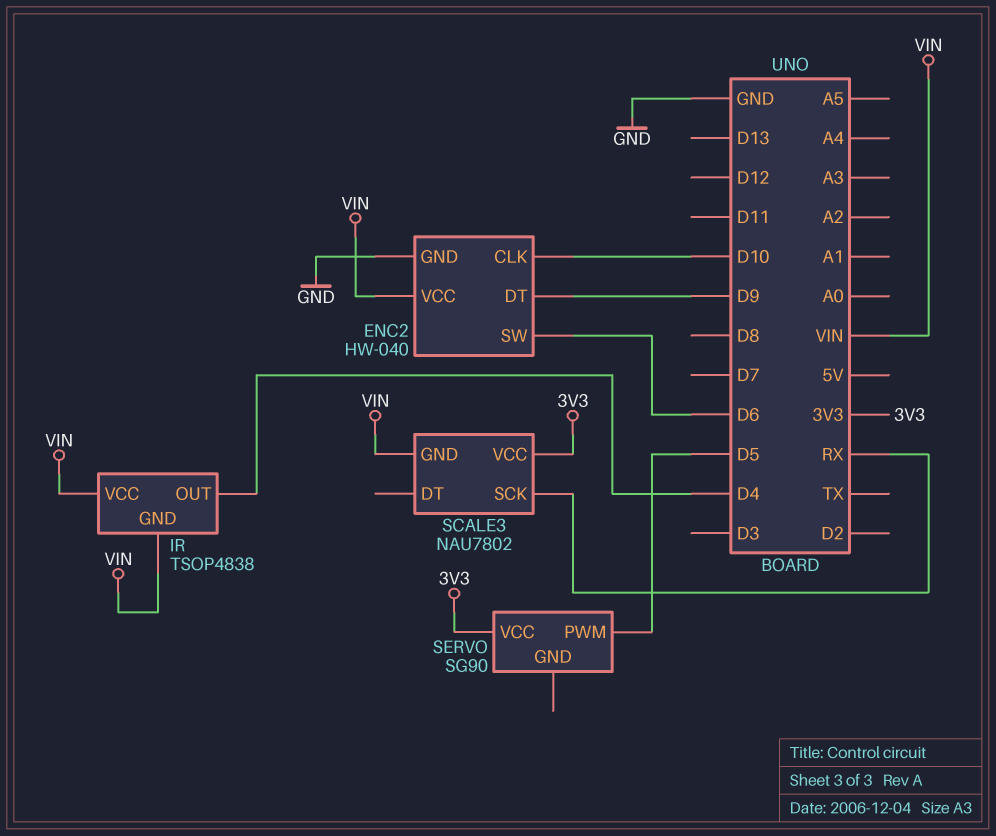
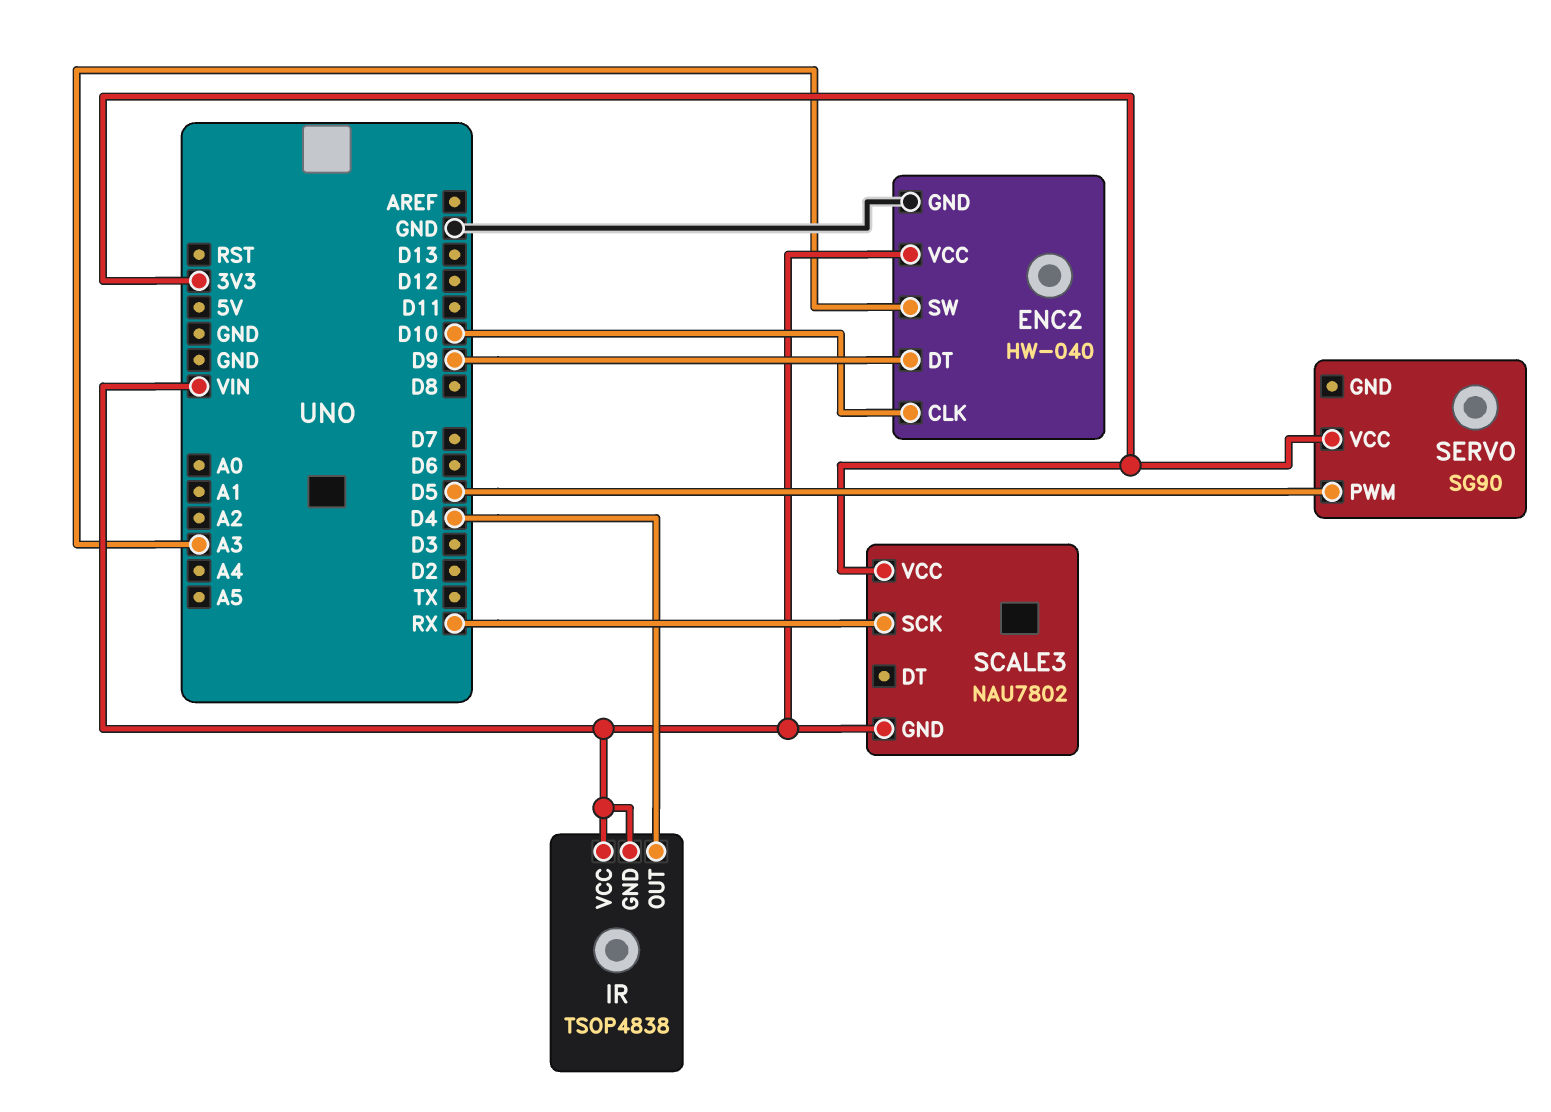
ENC2 pin SW: D6 -> A3

